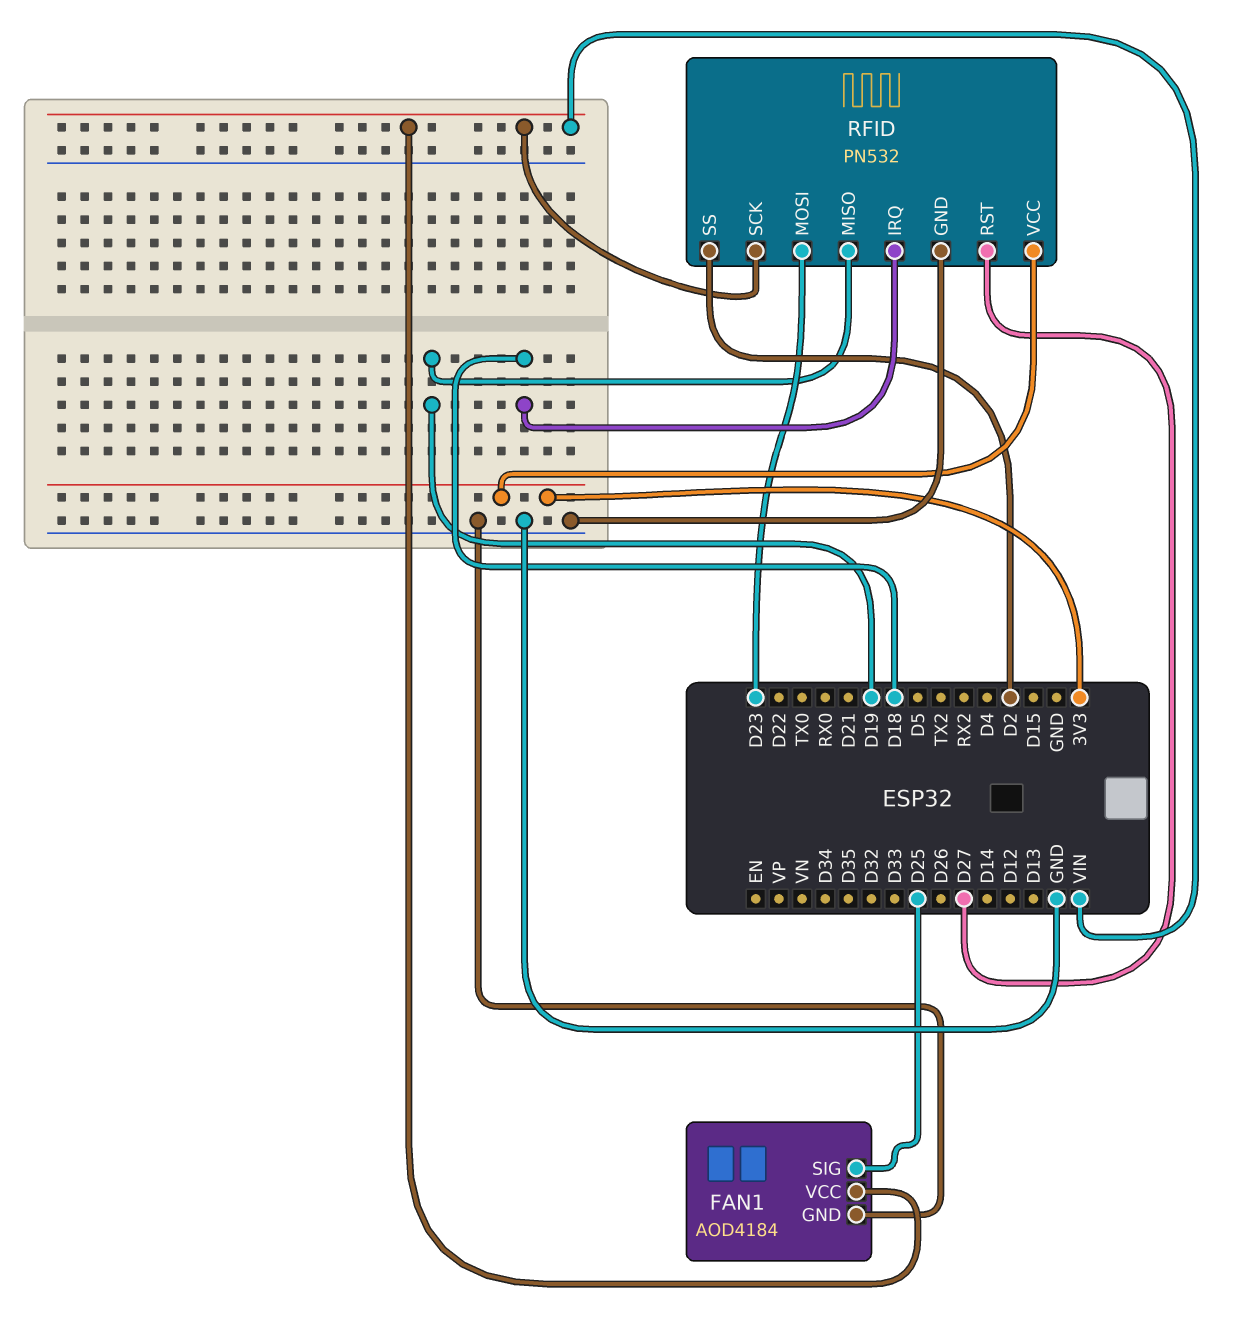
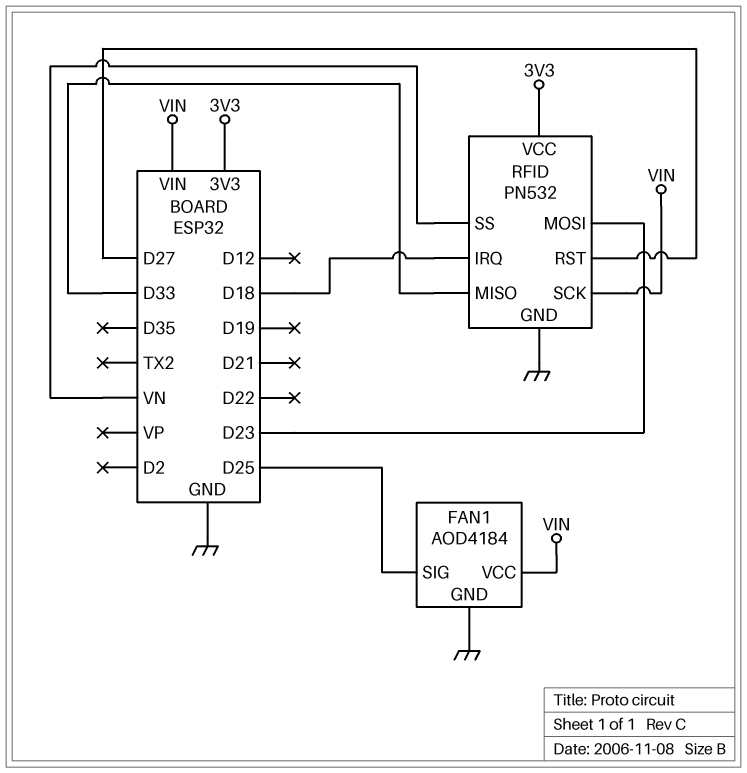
RFID pin MISO: D19 -> D33
RFID pin SS: D2 -> VN

